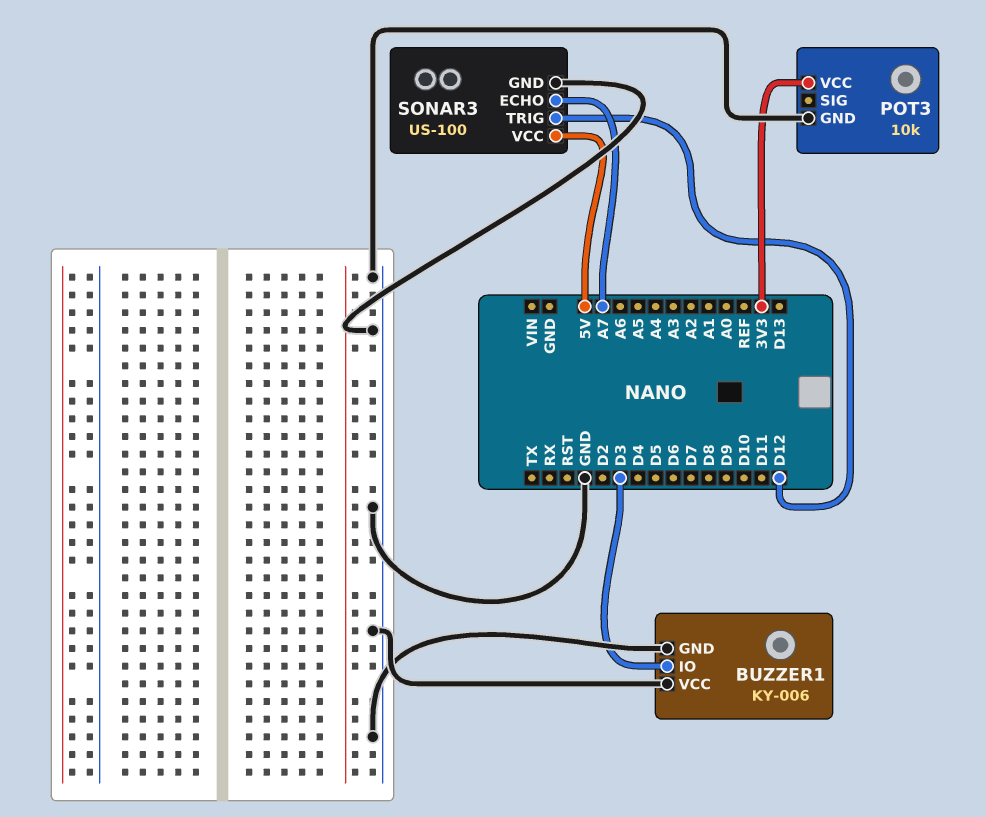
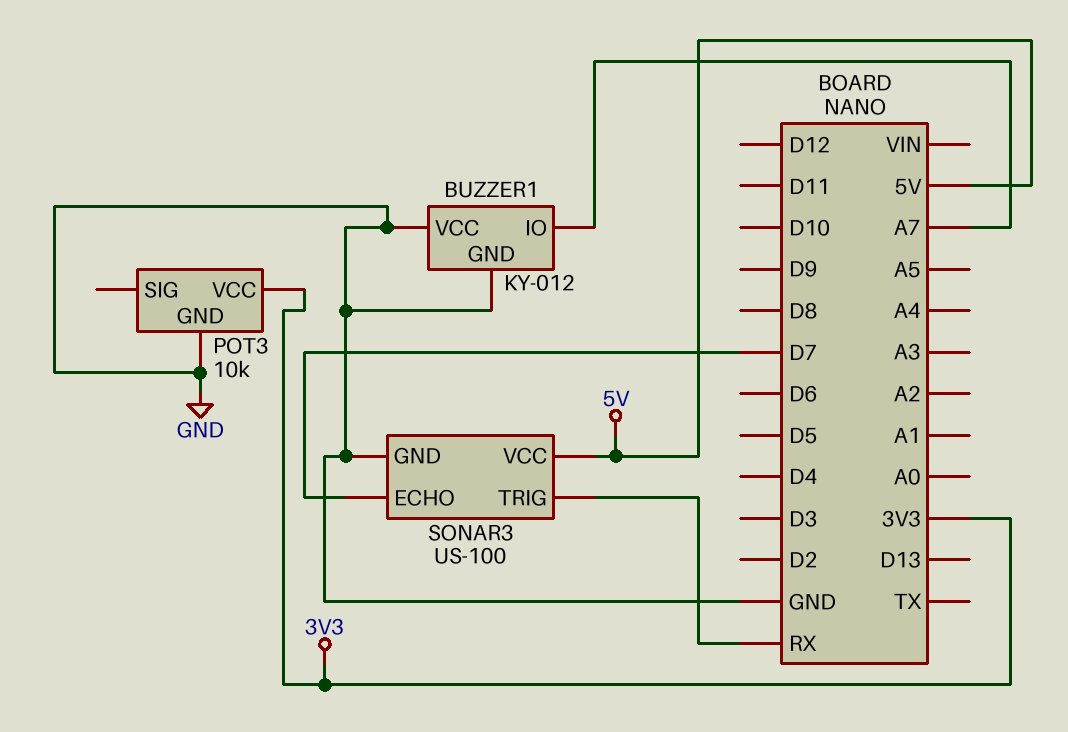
BUZZER1: KY-006 -> KY-012
BUZZER1 pin IO: D3 -> A7
SONAR3 pin ECHO: A7 -> D7
SONAR3 pin TRIG: D12 -> RX

